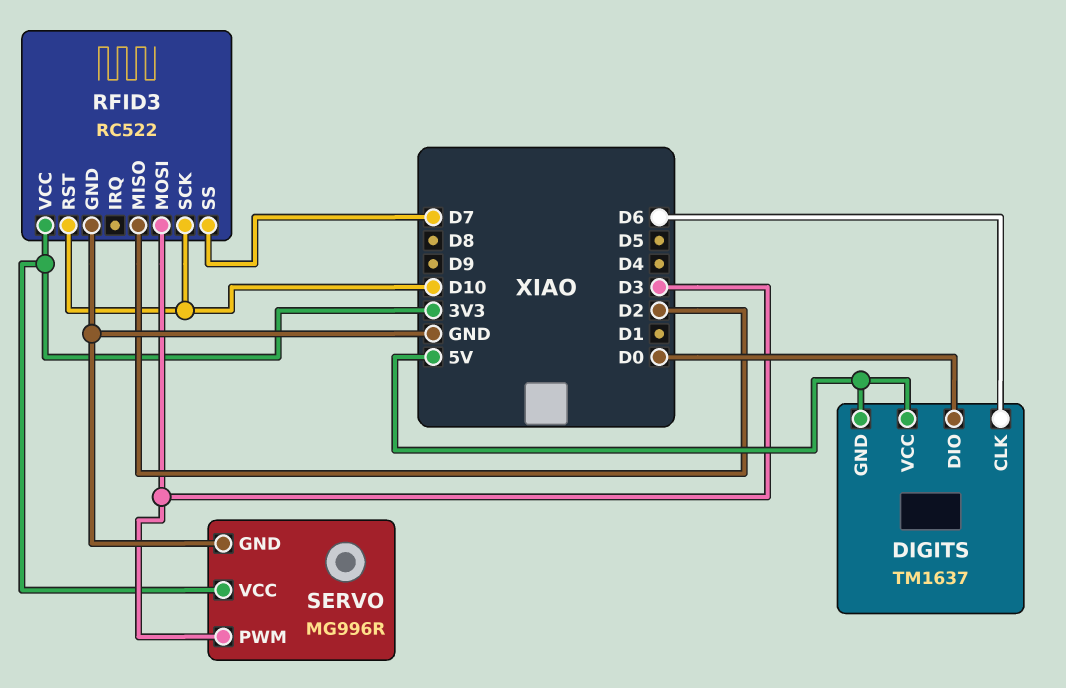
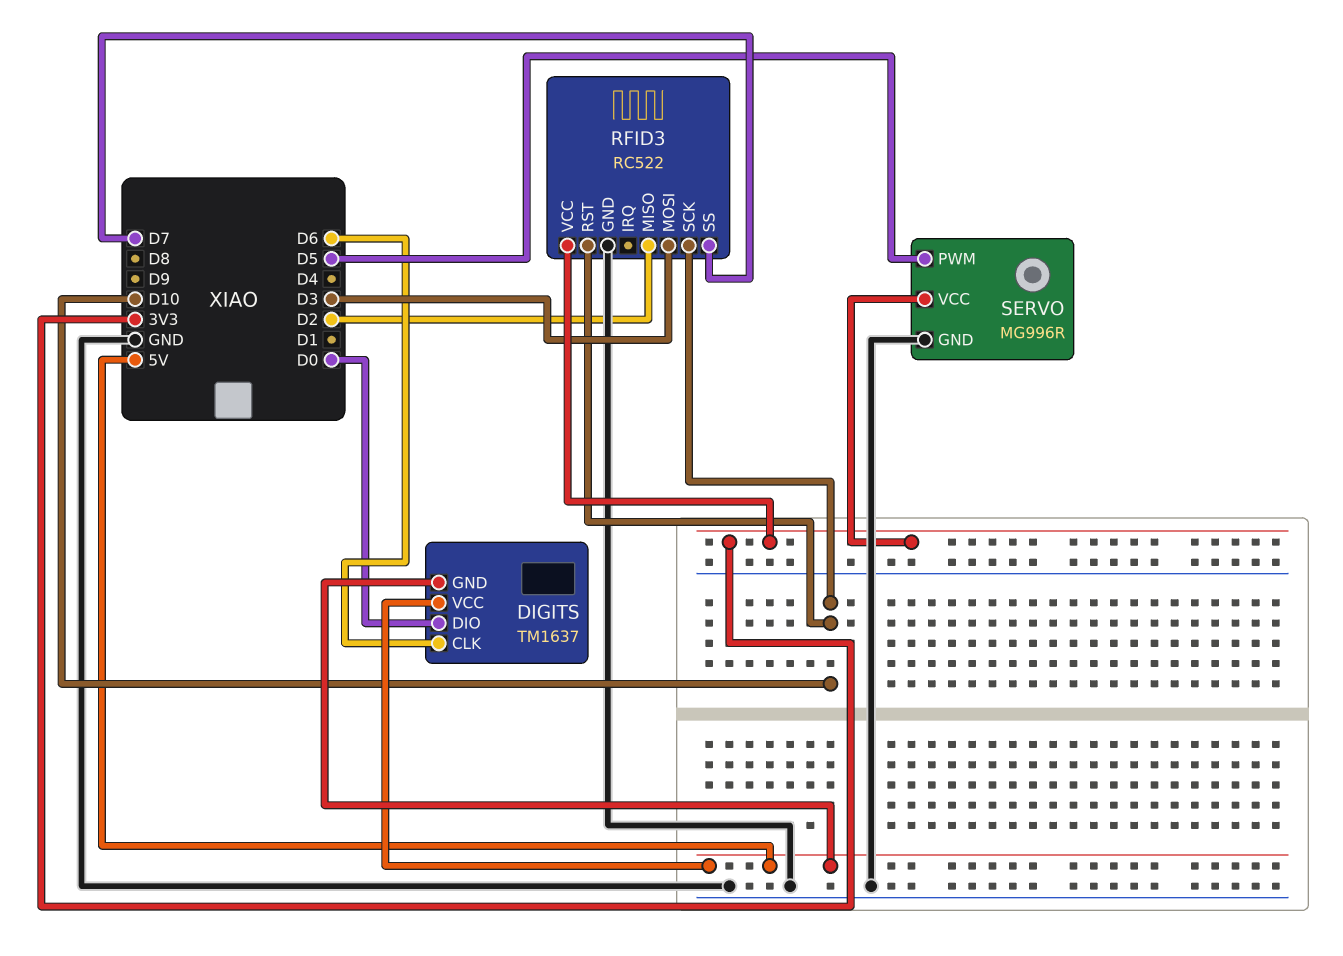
SERVO pin PWM: D3 -> D5

